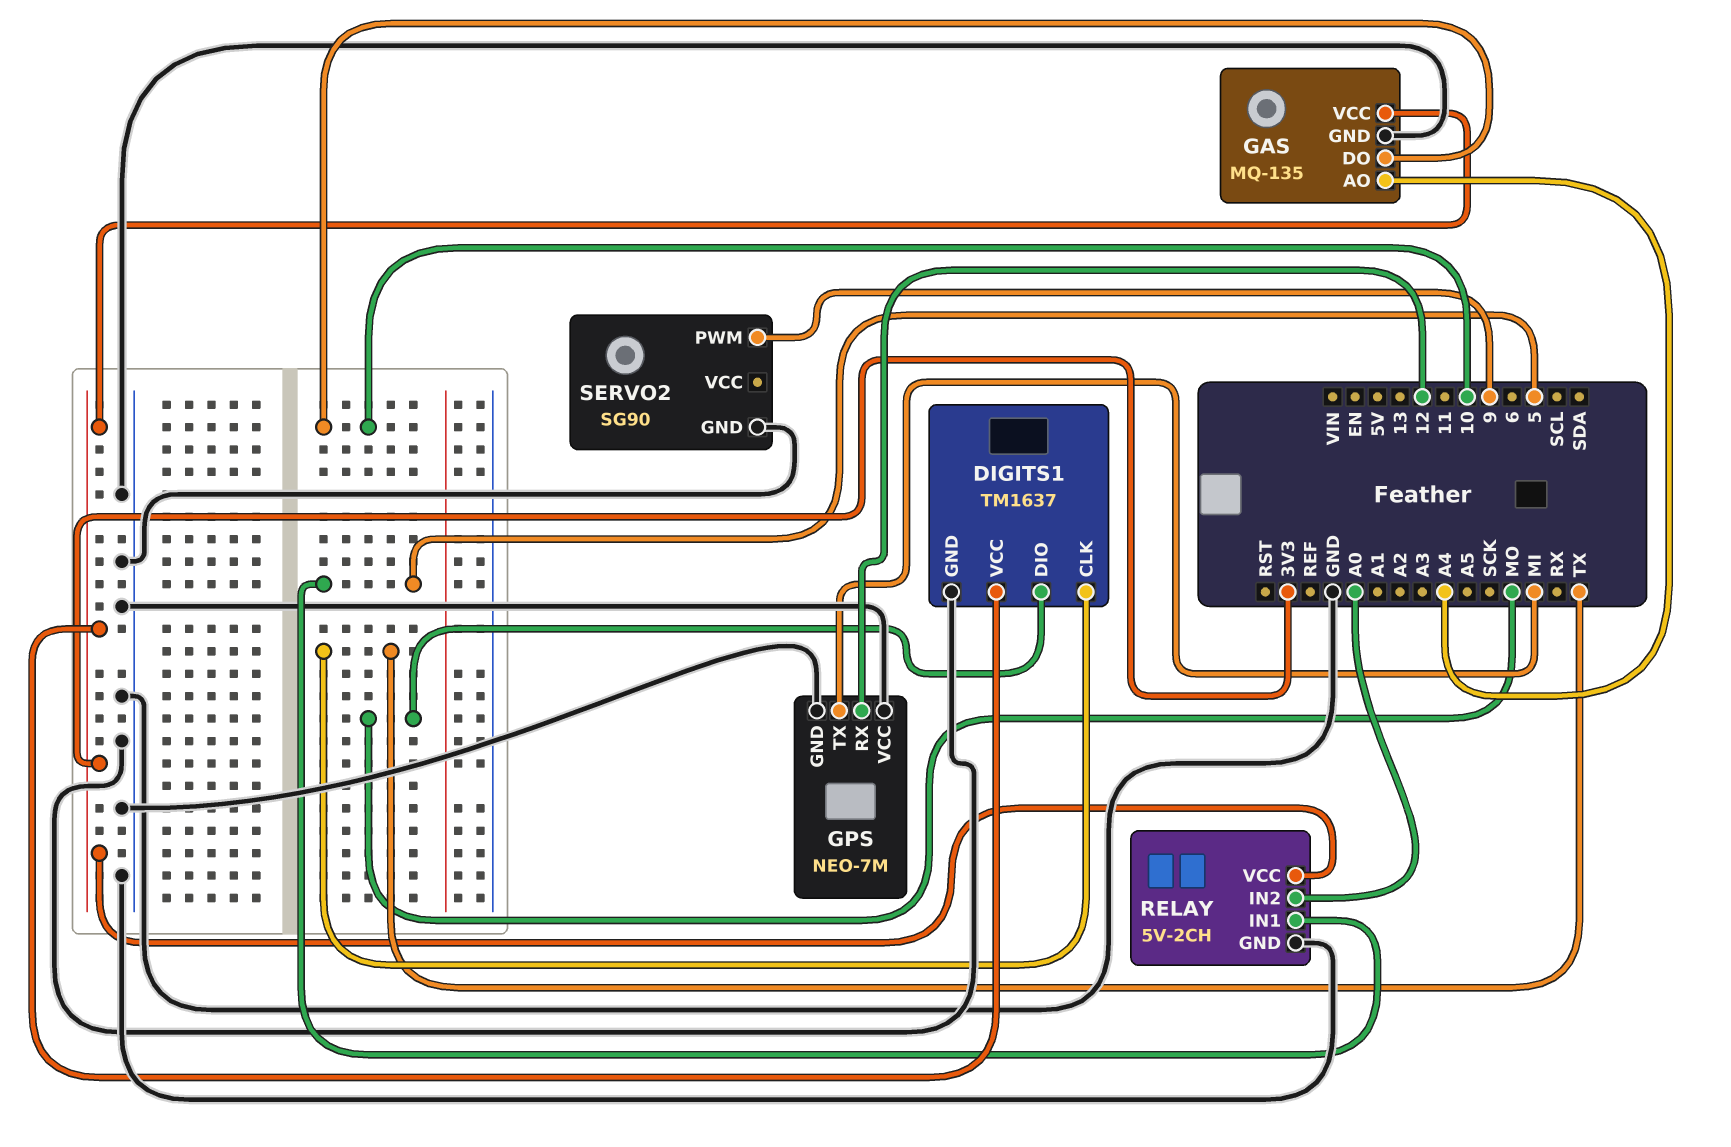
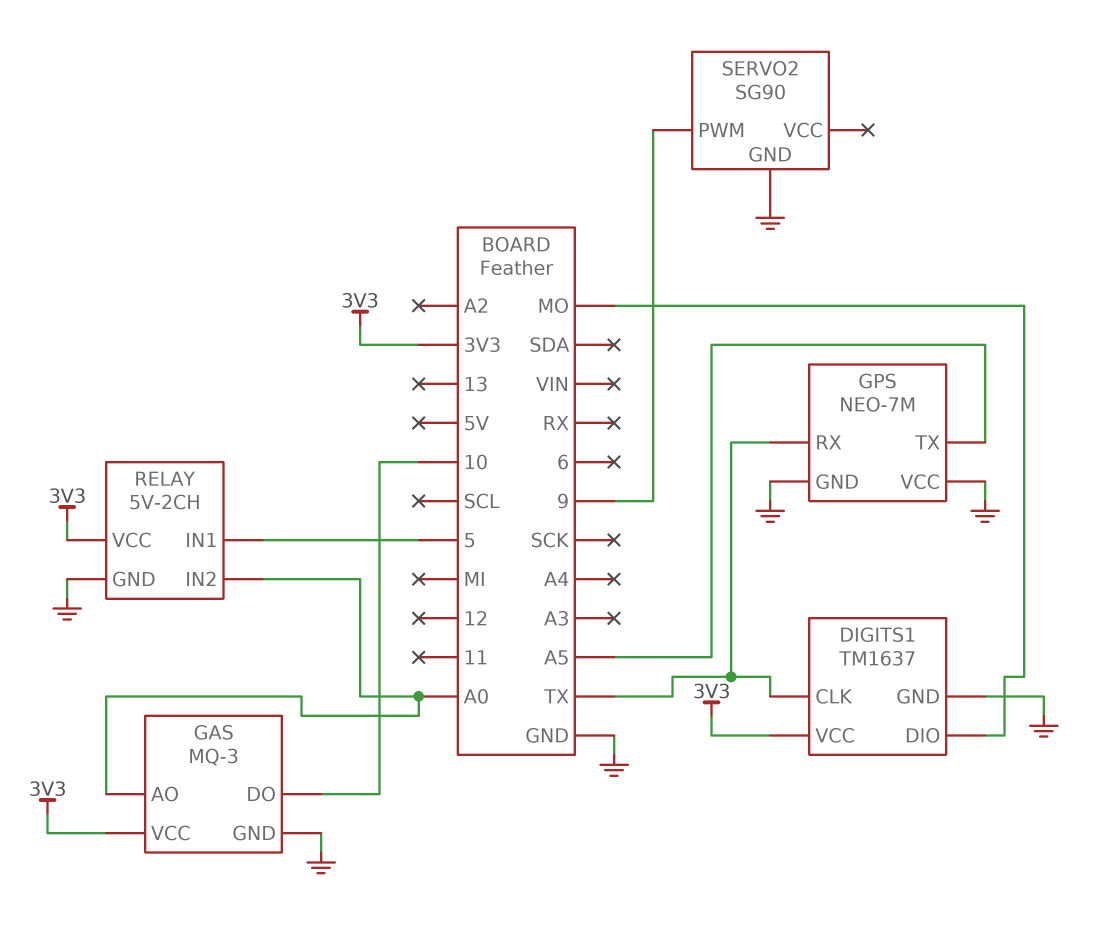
GAS: MQ-135 -> MQ-3
GAS pin AO: A4 -> A0
GPS pin RX: 12 -> TX
GPS pin TX: MI -> A5

